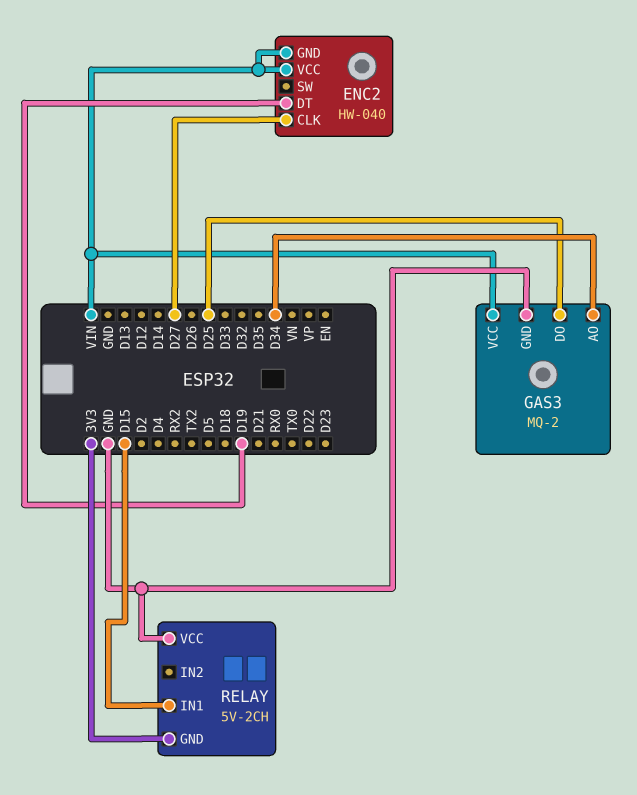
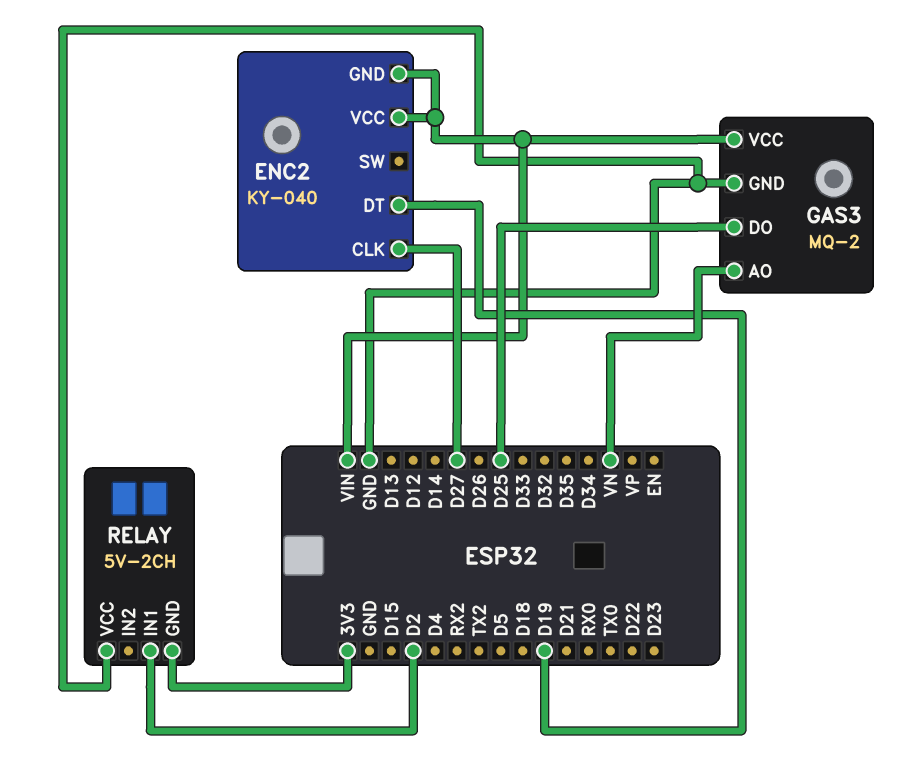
ENC2: HW-040 -> KY-040
GAS3 pin AO: D34 -> VN
RELAY pin IN1: D15 -> D2

